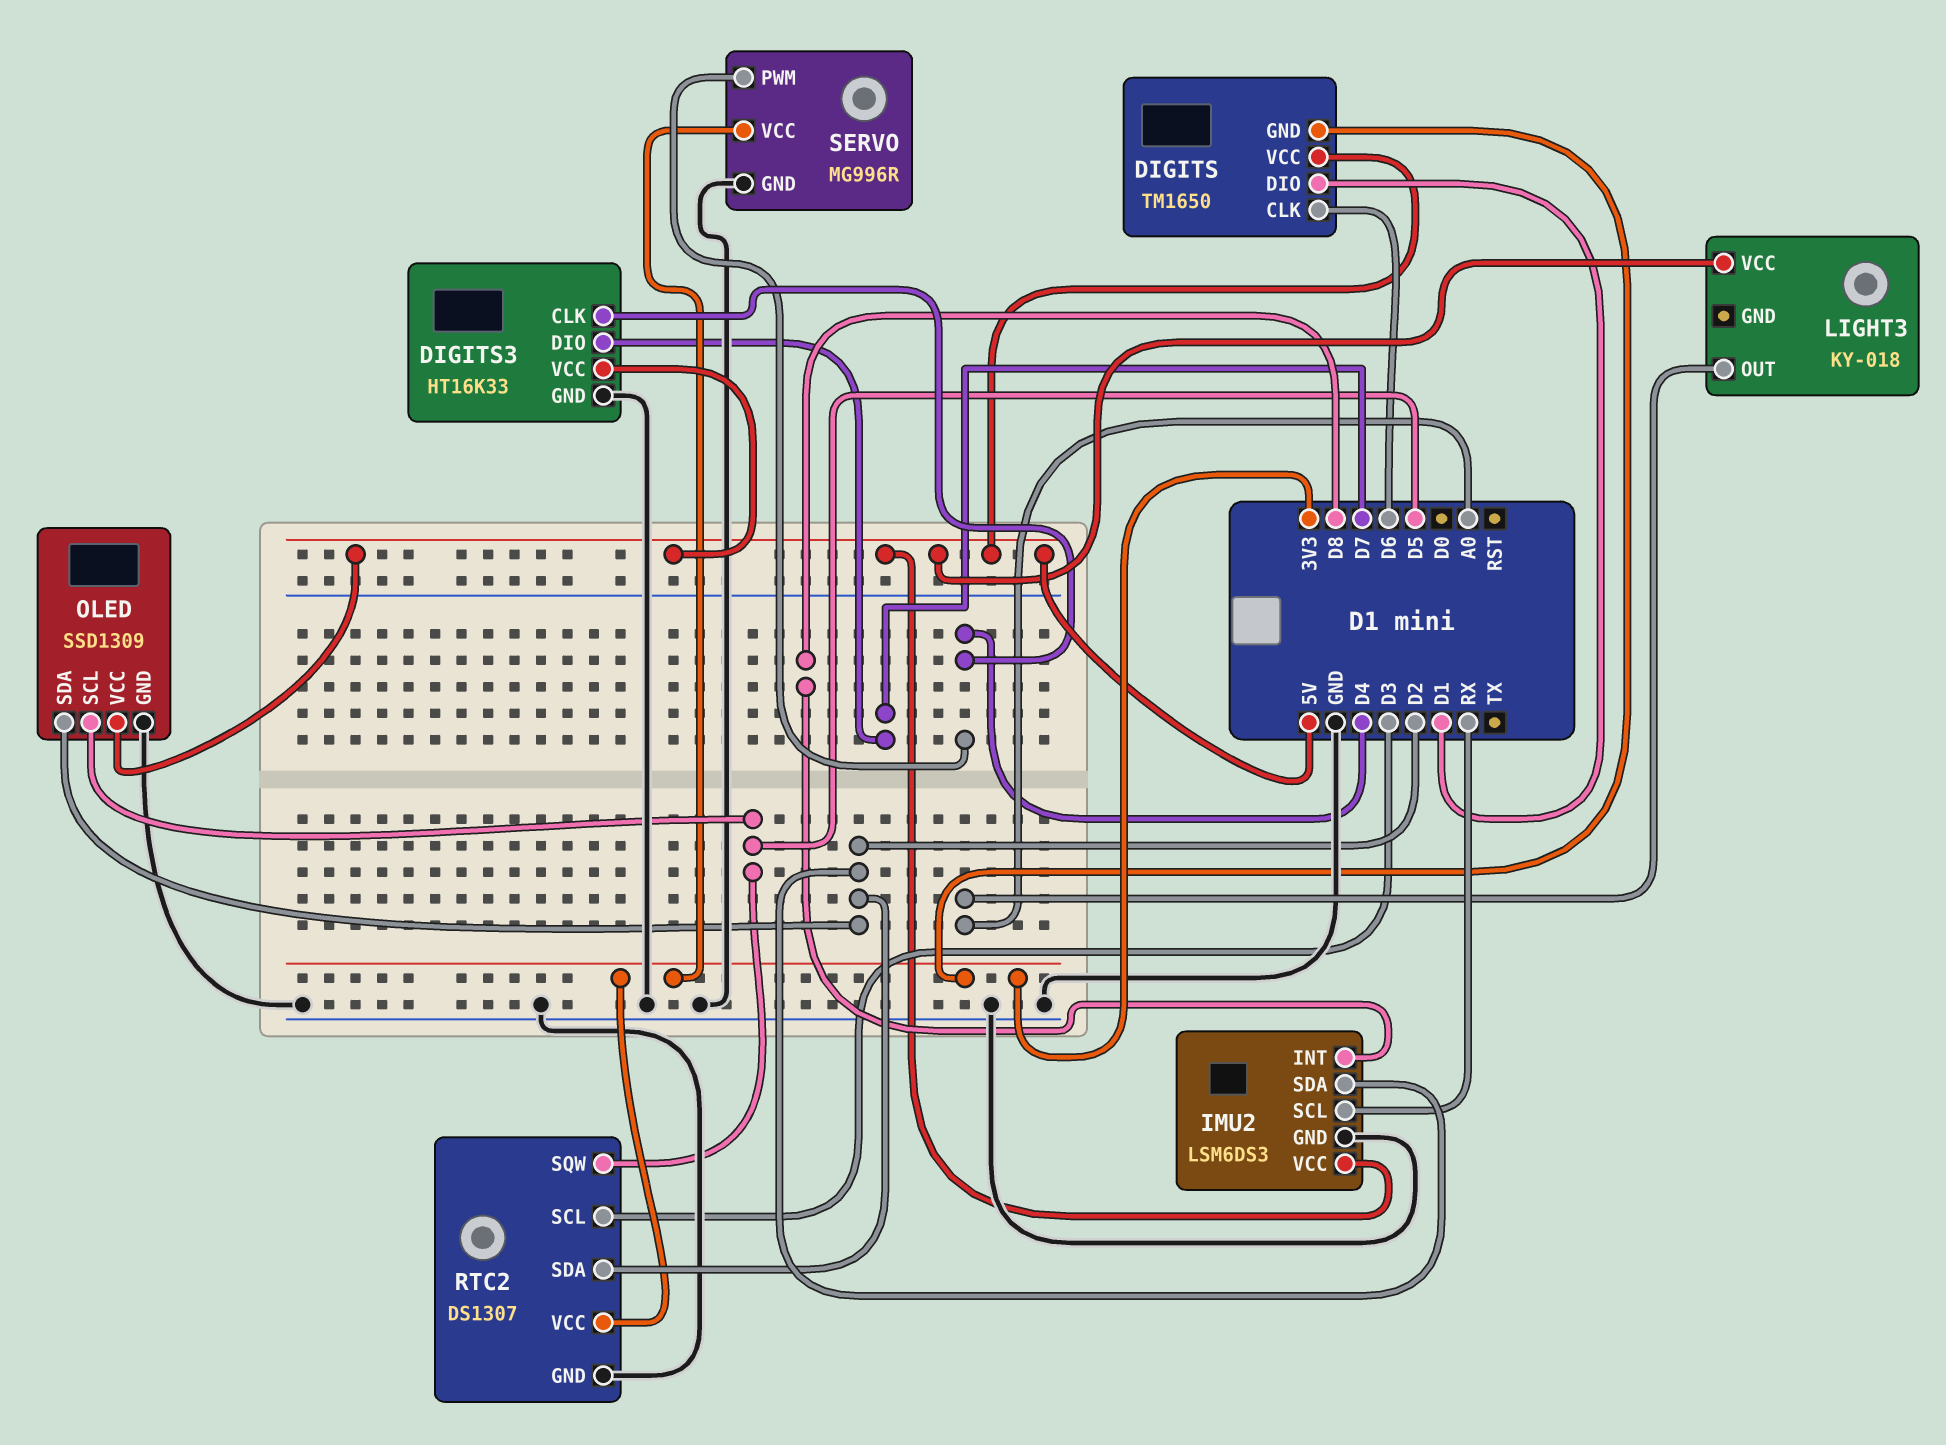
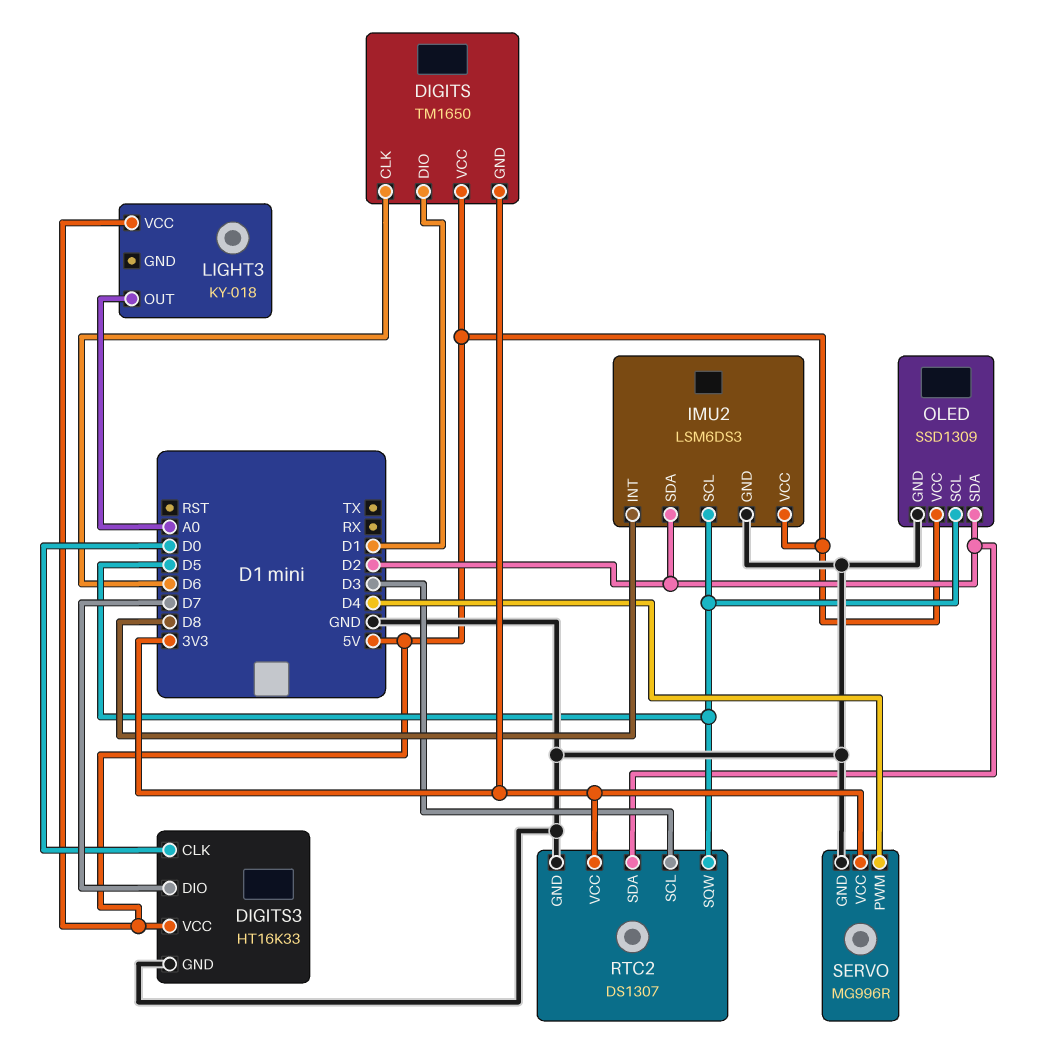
DIGITS3 pin CLK: D4 -> D0
IMU2 pin SCL: RX -> D5

